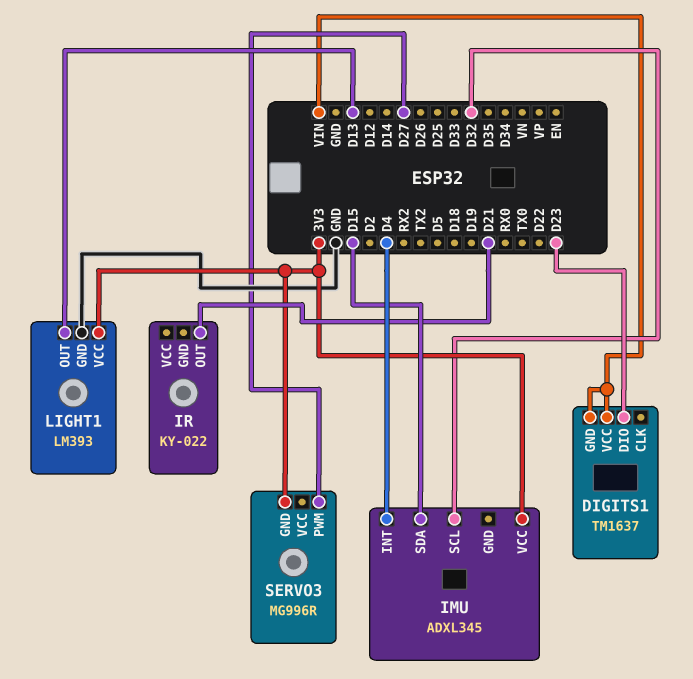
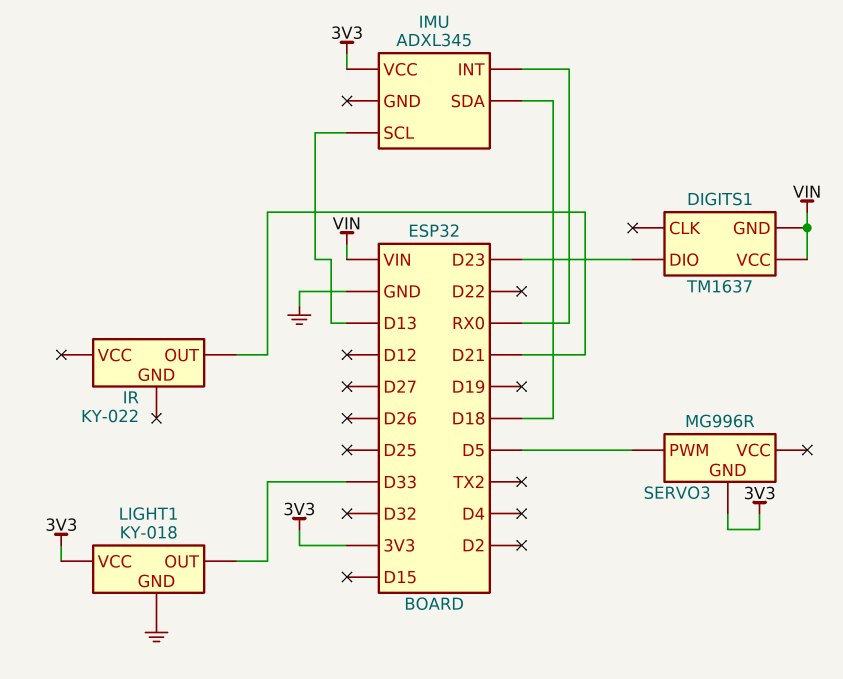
IMU pin INT: D4 -> RX0
IMU pin SCL: D32 -> D13
IMU pin SDA: D15 -> D18
LIGHT1: LM393 -> KY-018
LIGHT1 pin OUT: D13 -> D33
SERVO3 pin PWM: D27 -> D5

